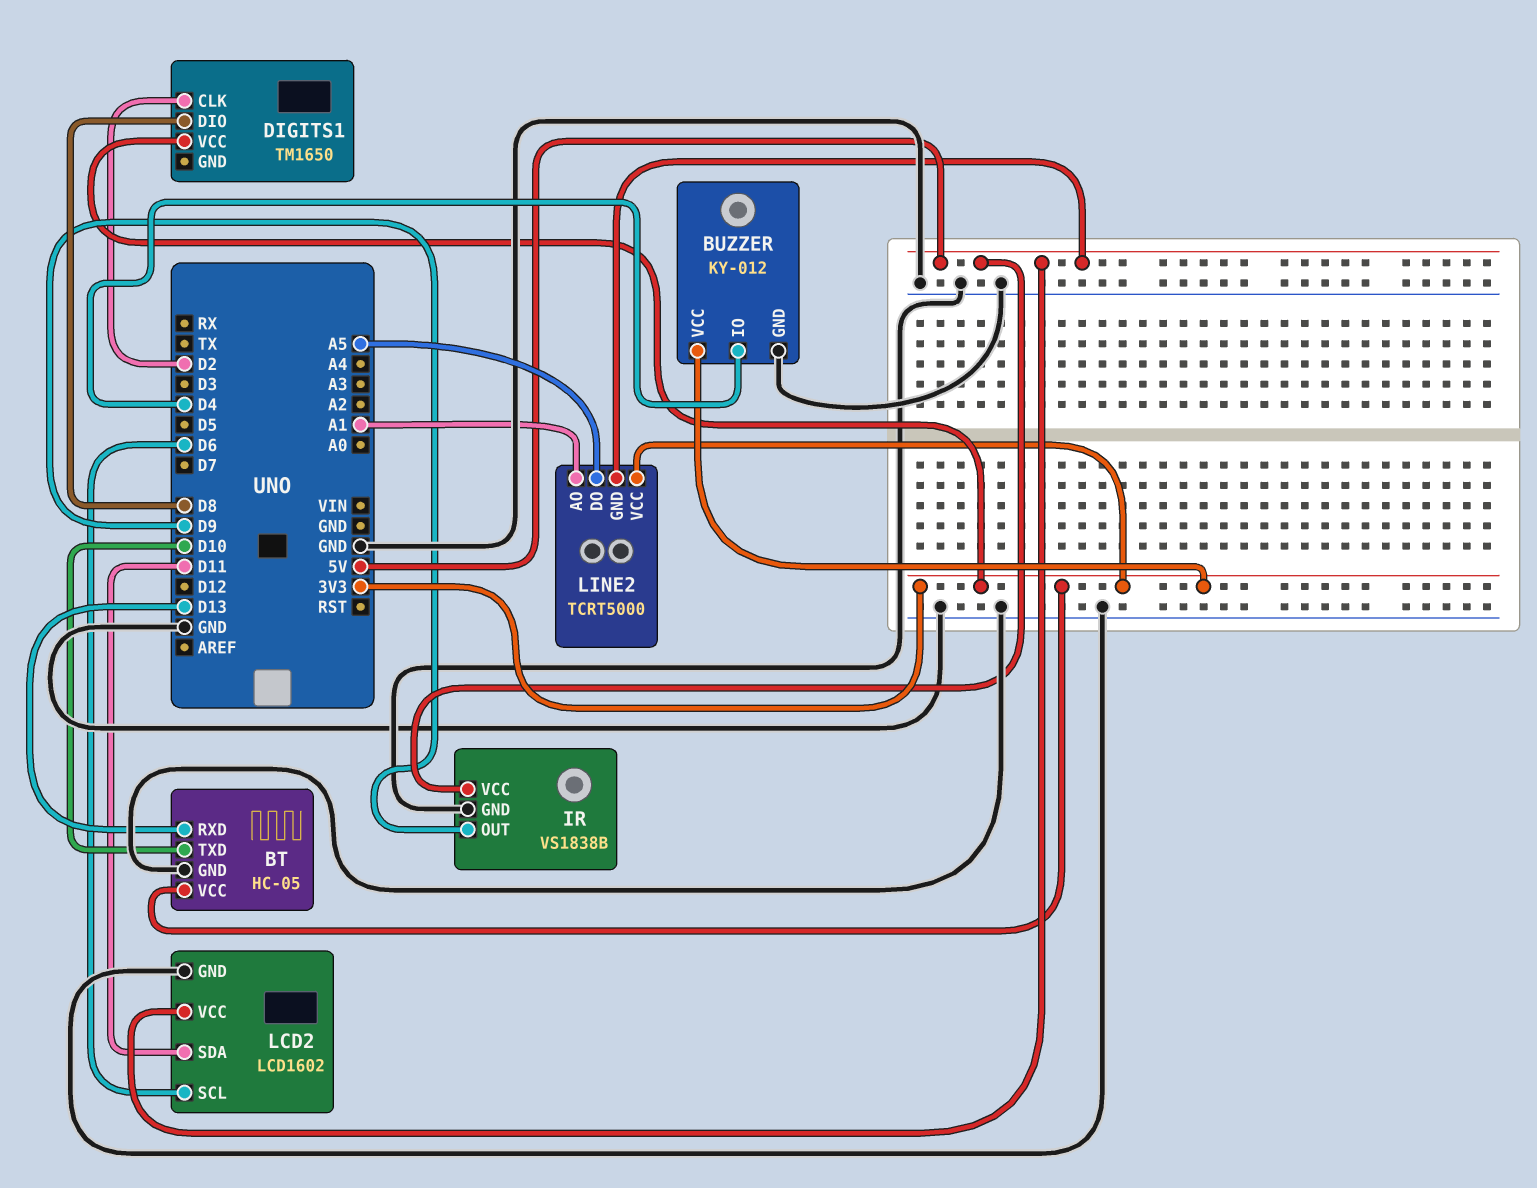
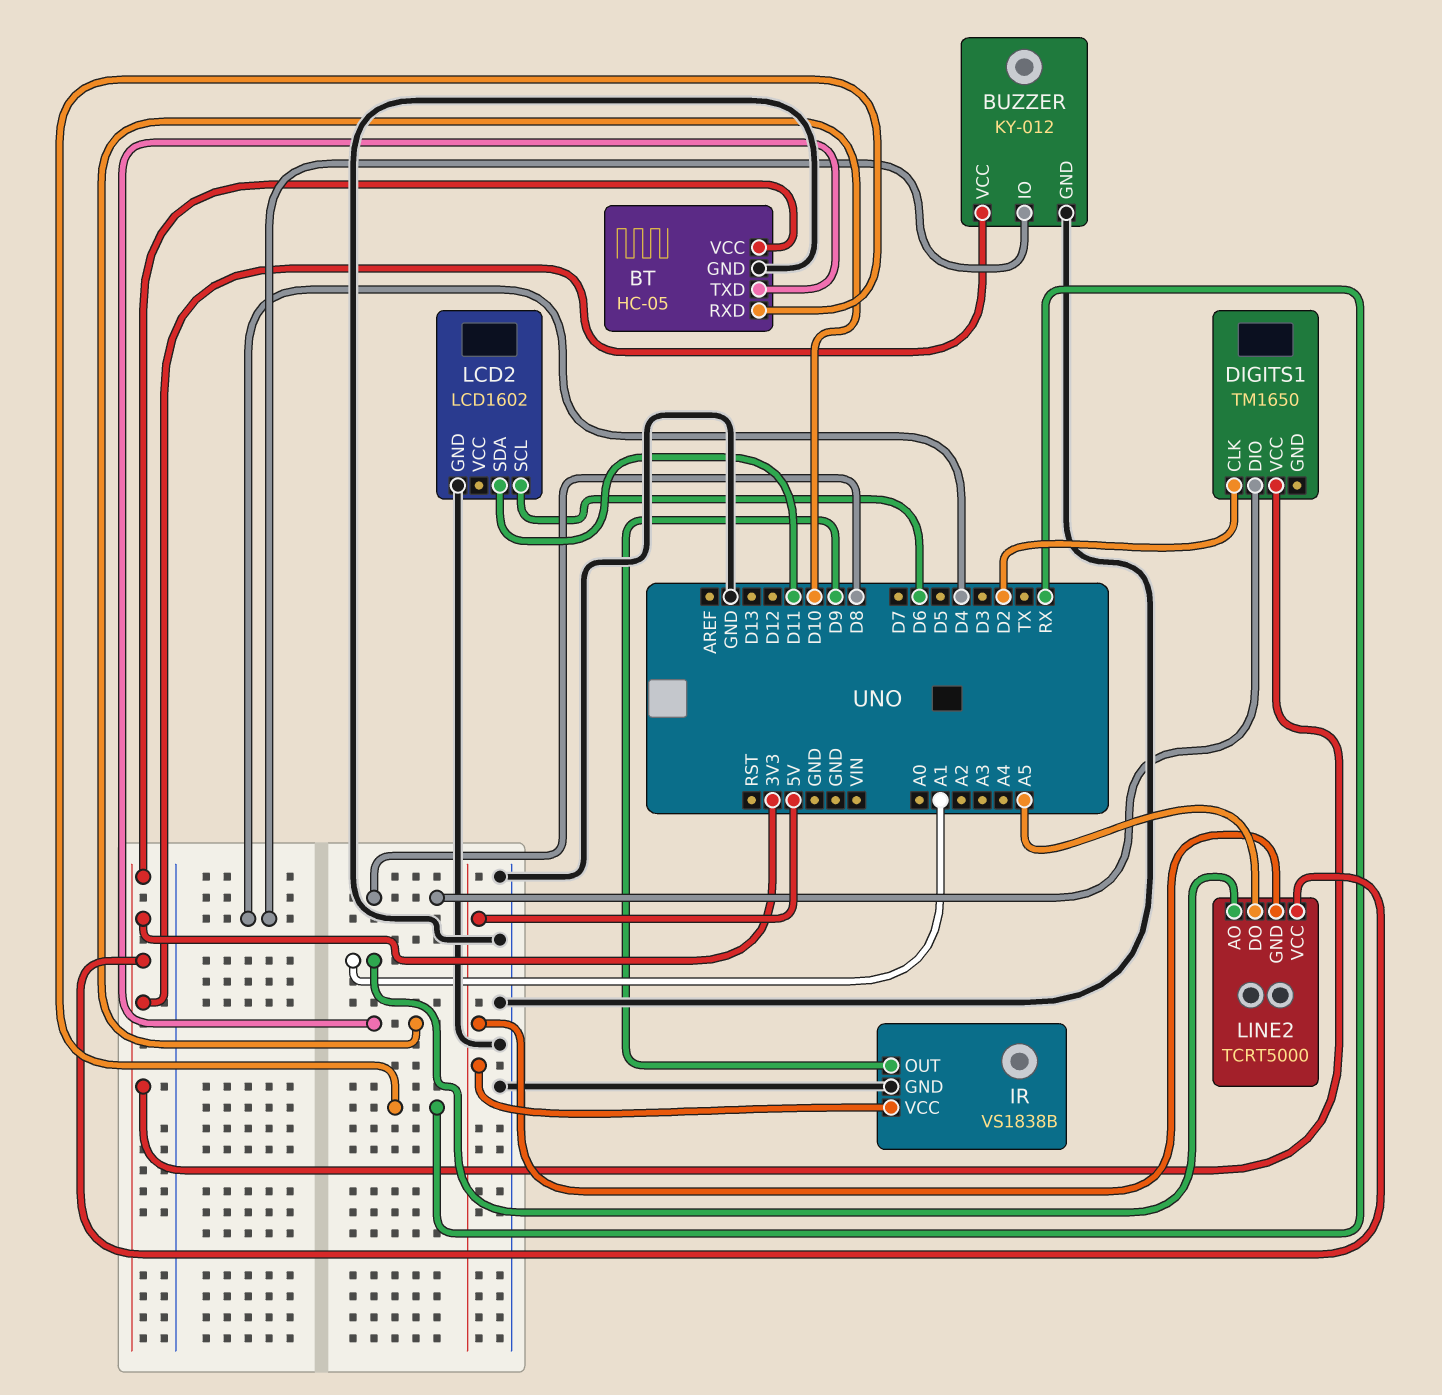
BT pin RXD: D13 -> RX
LCD2 pin VCC: 5V -> none

